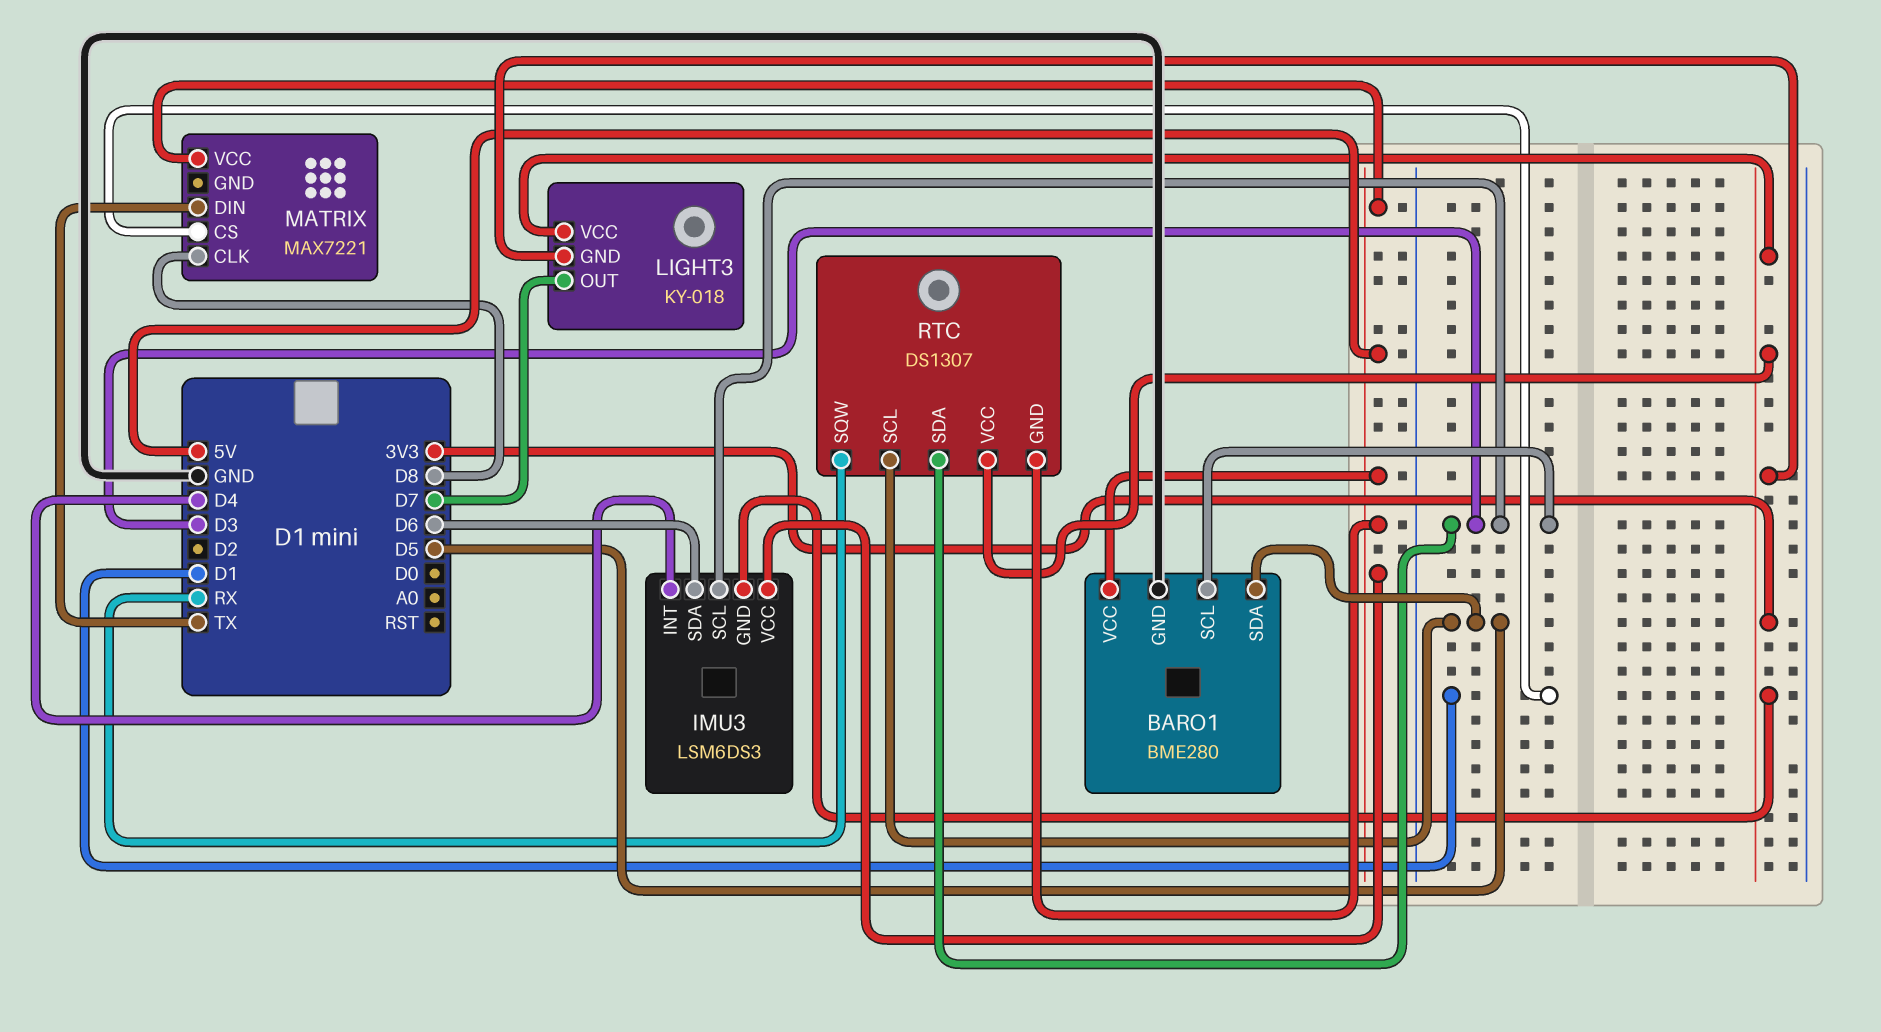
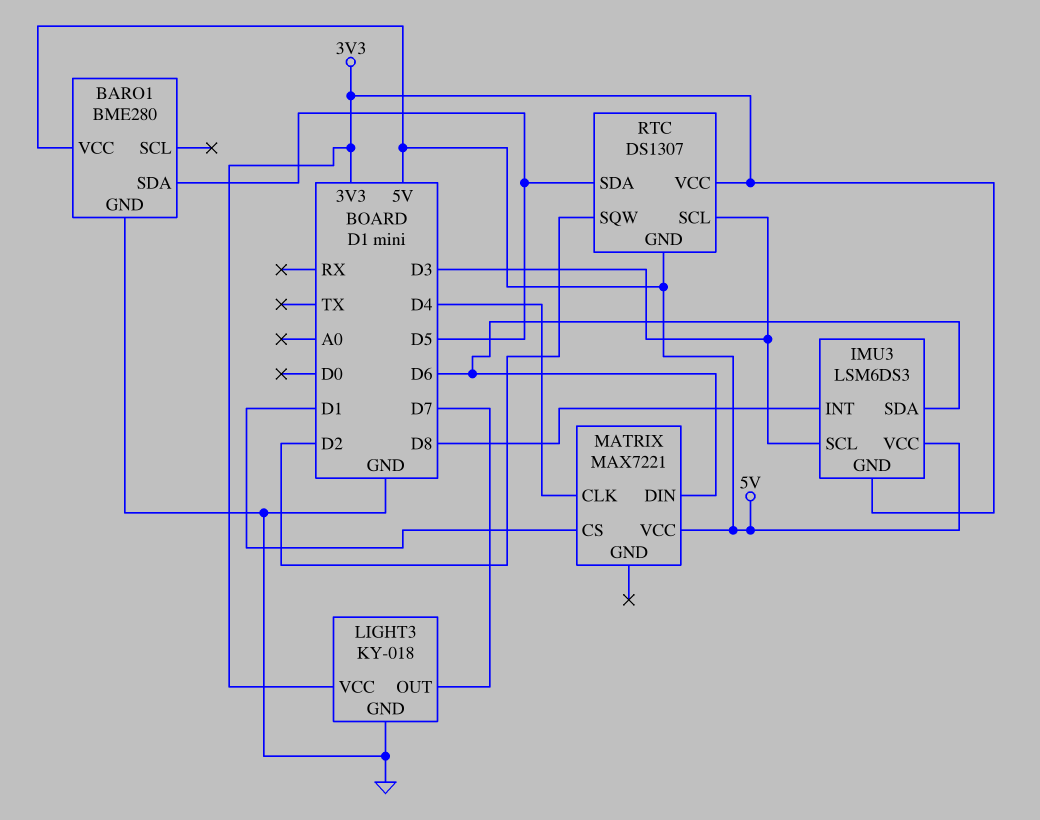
BARO1 pin SCL: D3 -> none
IMU3 pin INT: D4 -> D8
LIGHT3 pin GND: 3V3 -> GND
MATRIX pin CLK: D8 -> D4
MATRIX pin DIN: TX -> D6
RTC pin SCL: D5 -> D3
RTC pin SDA: D3 -> D5
RTC pin SQW: RX -> D2

